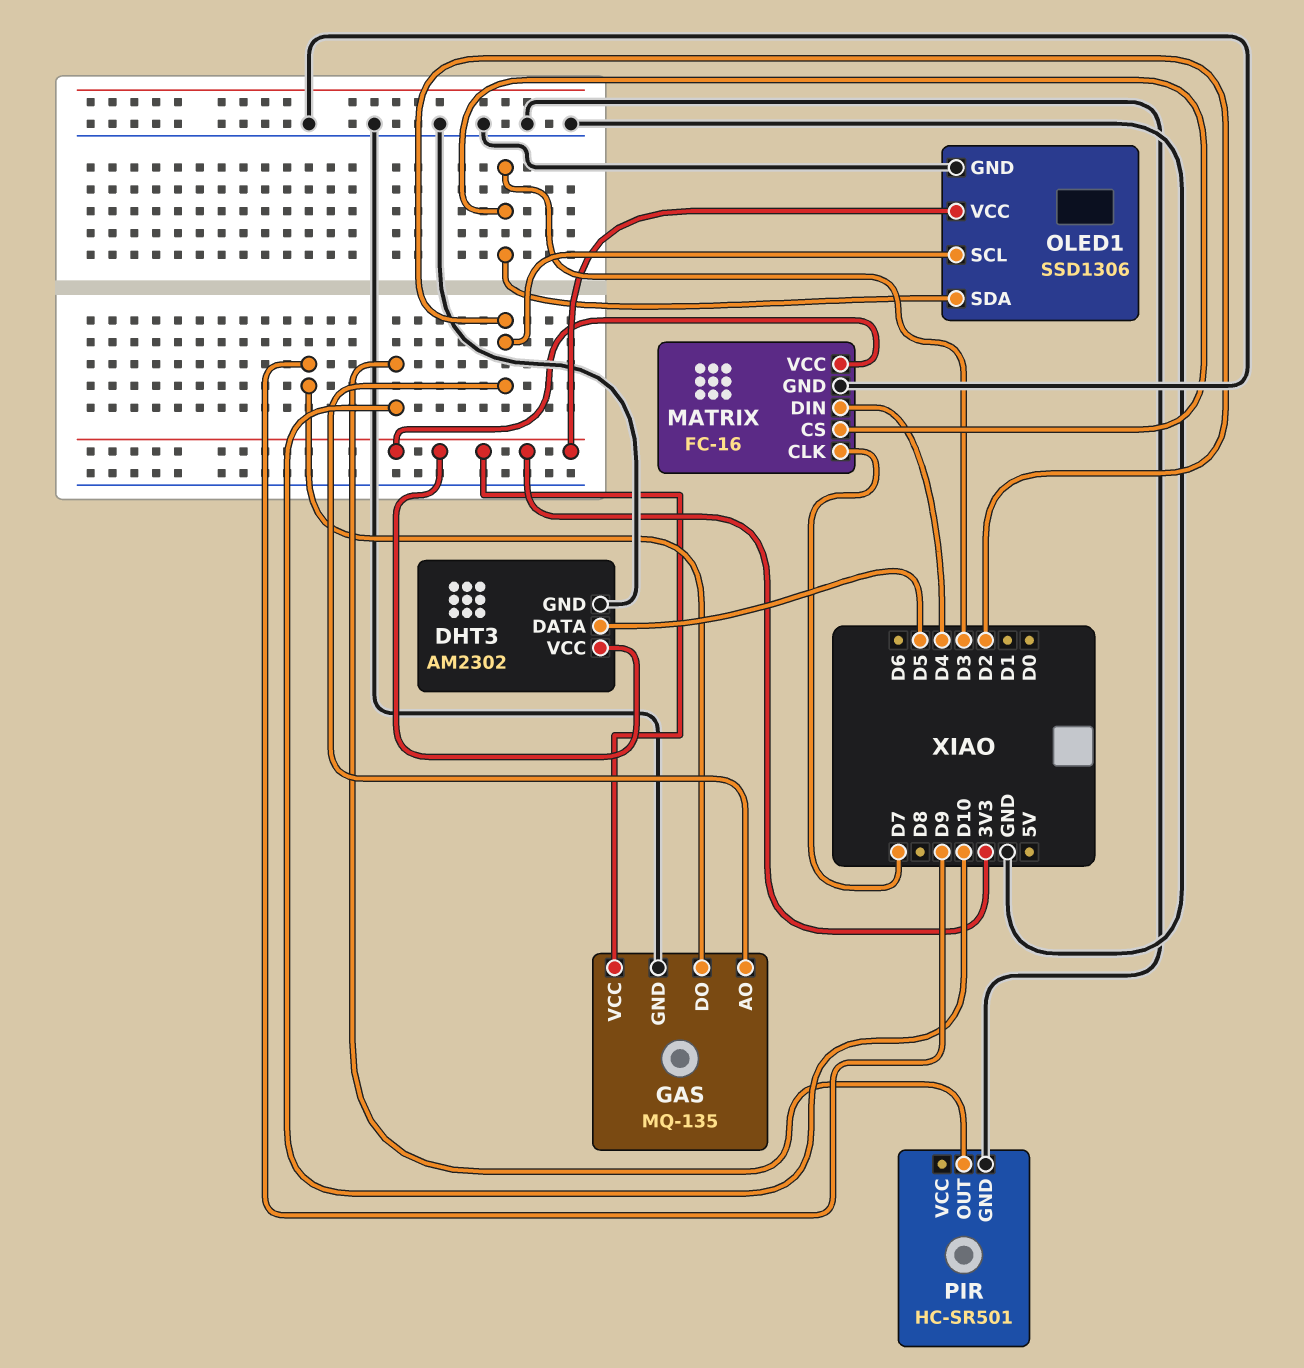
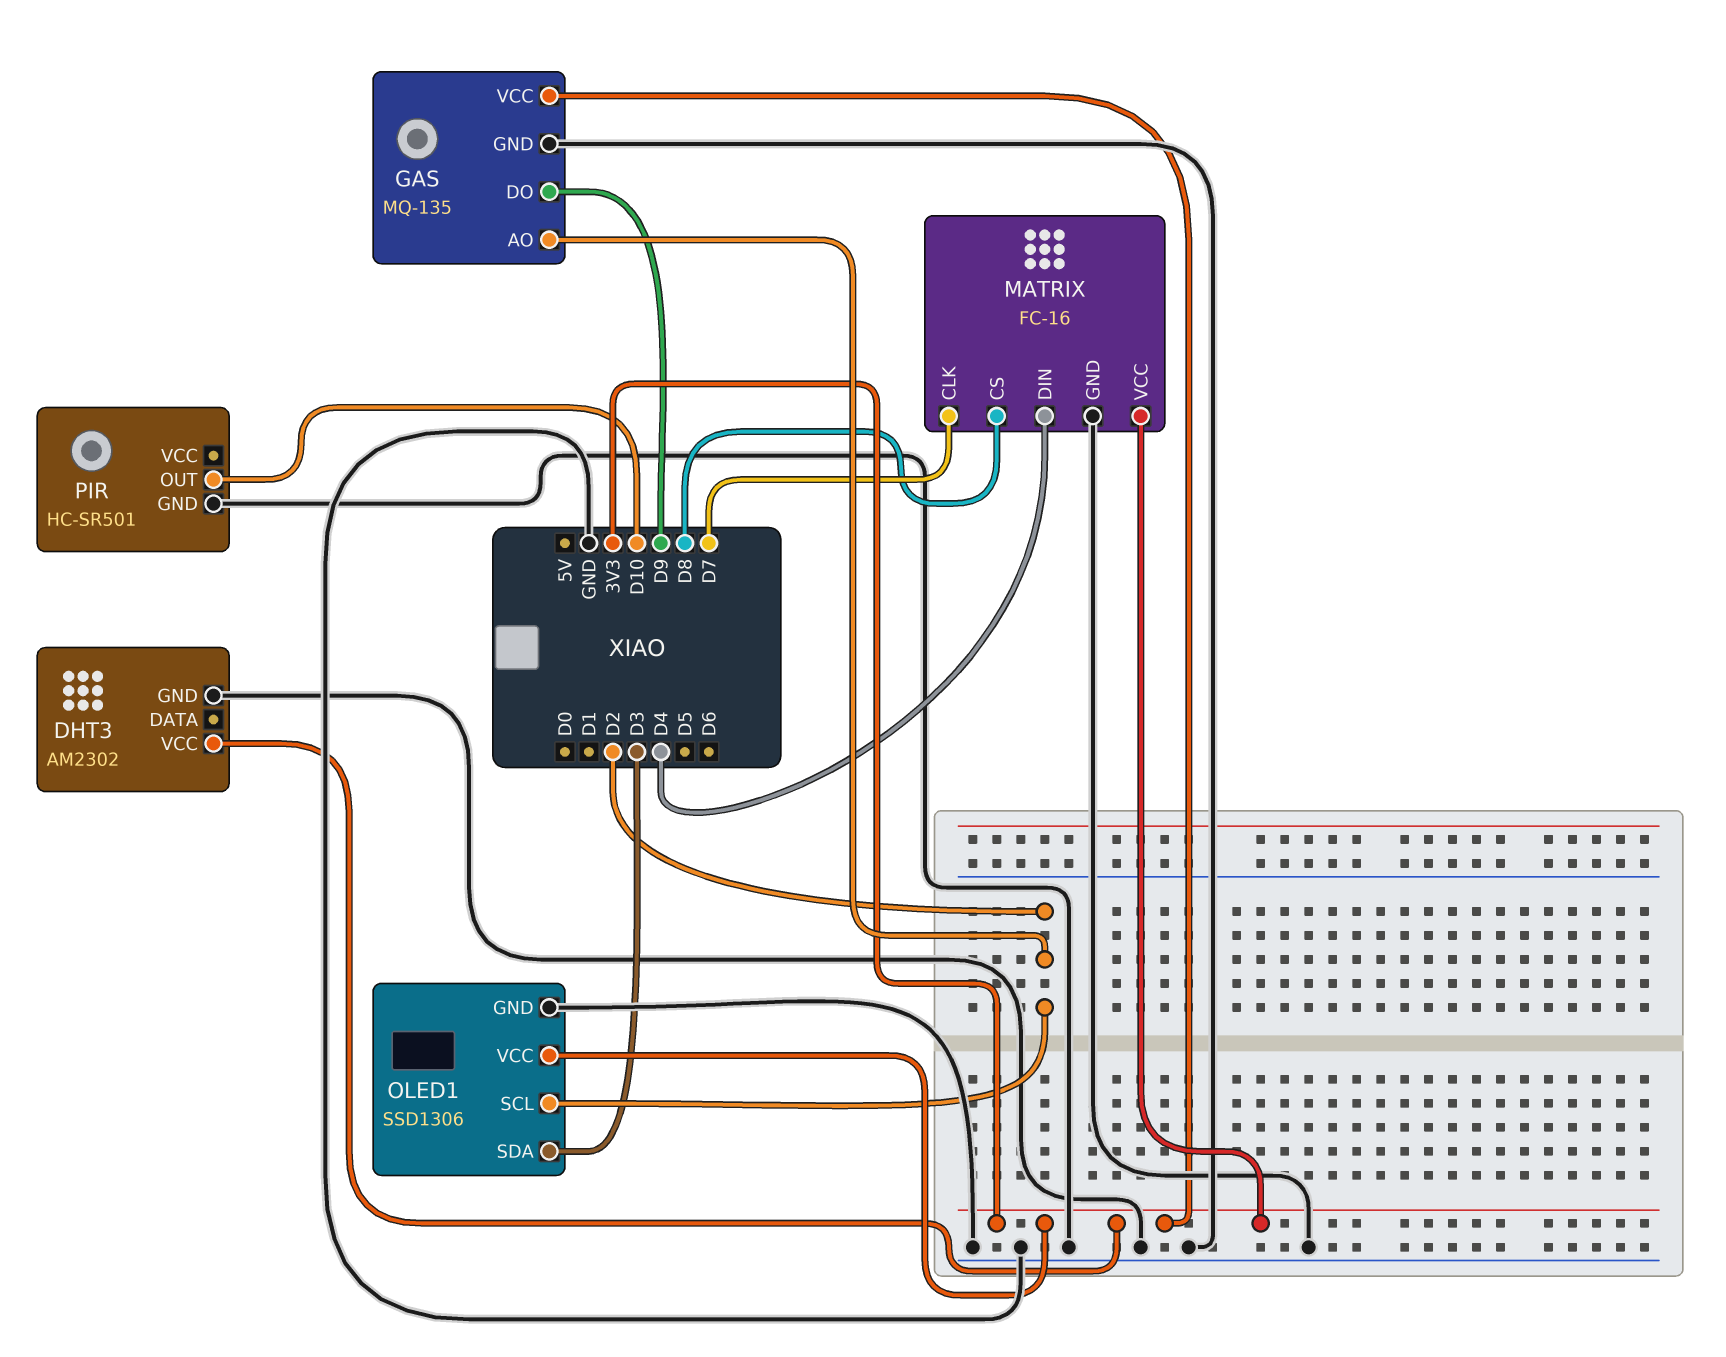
DHT3 pin DATA: D5 -> none
MATRIX pin CS: D3 -> D8

